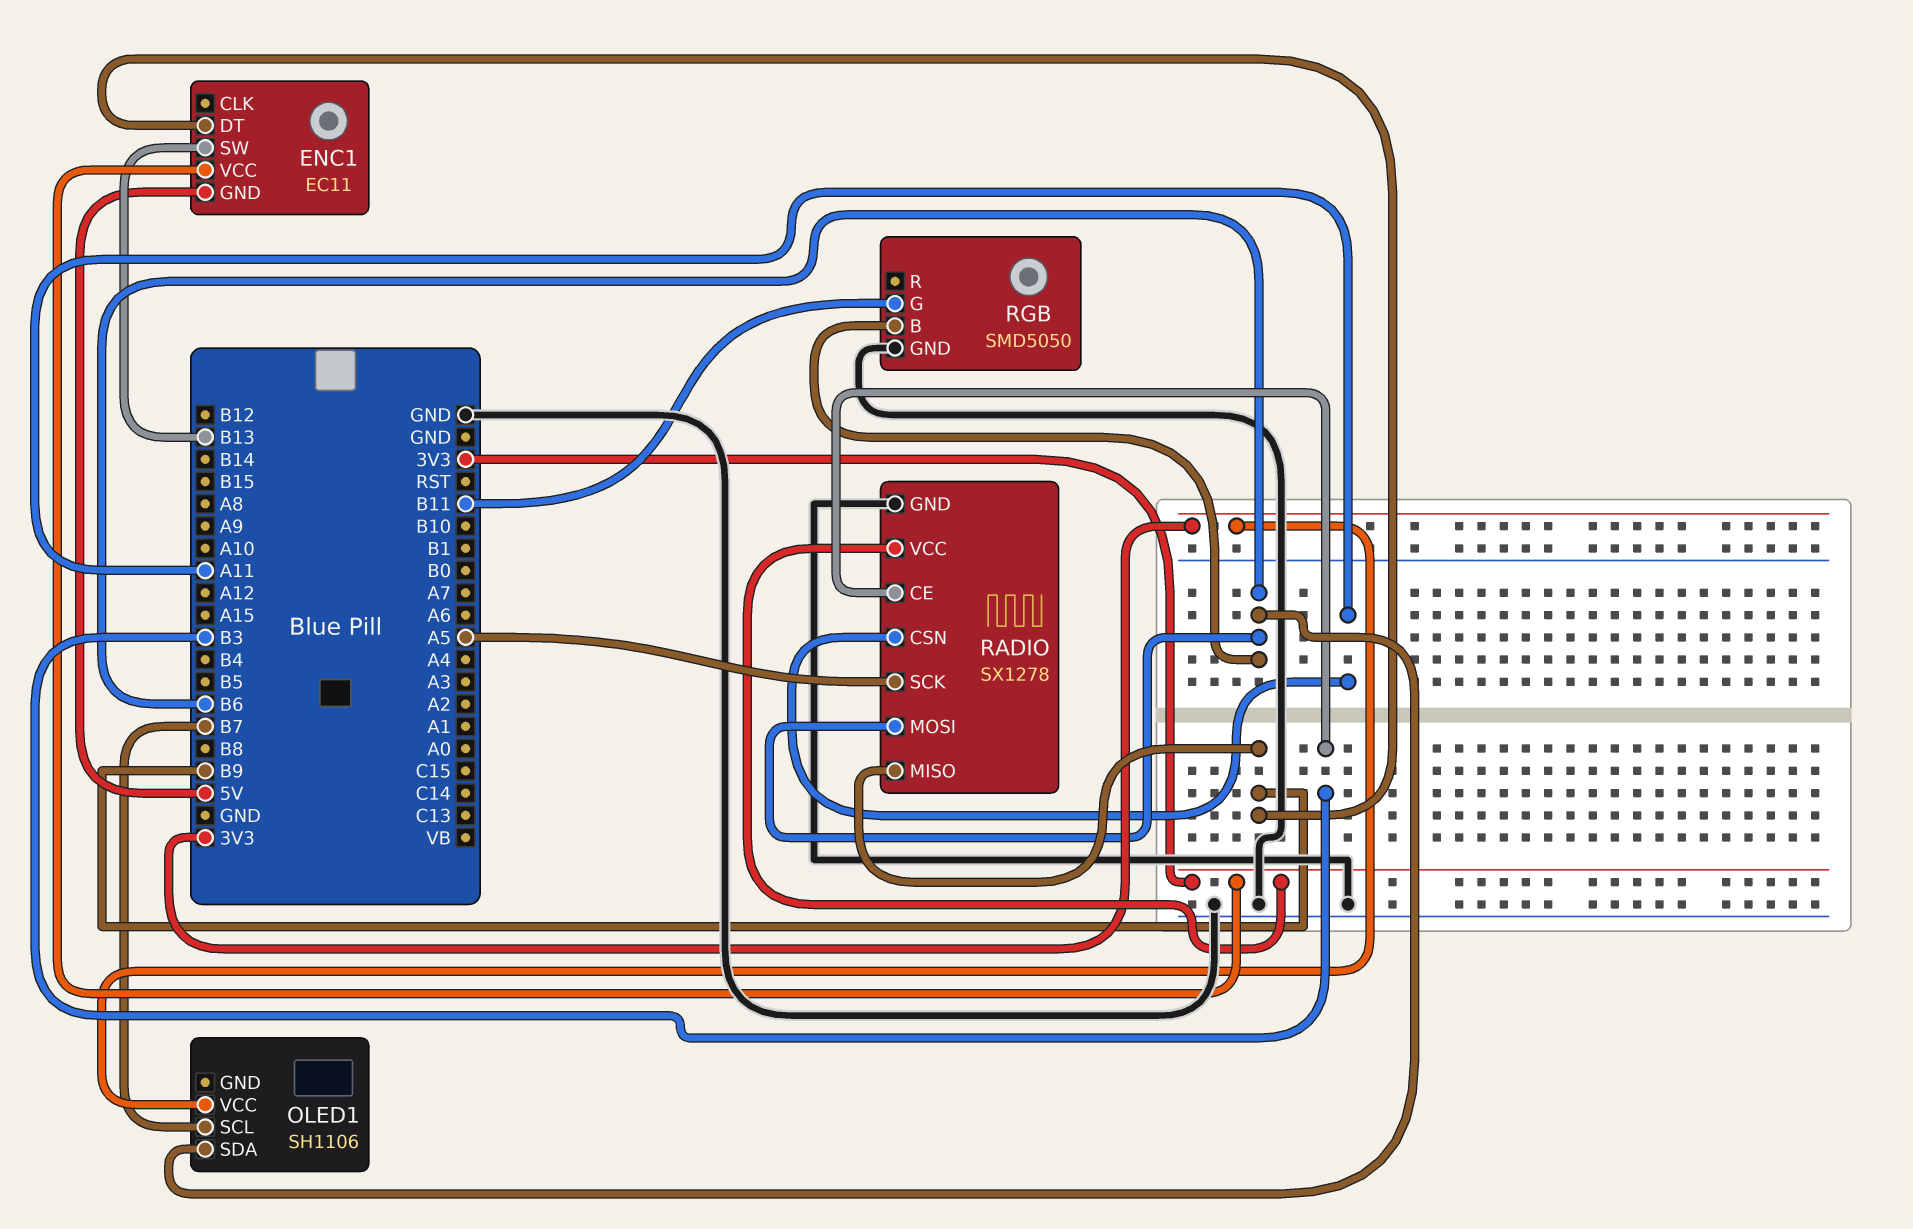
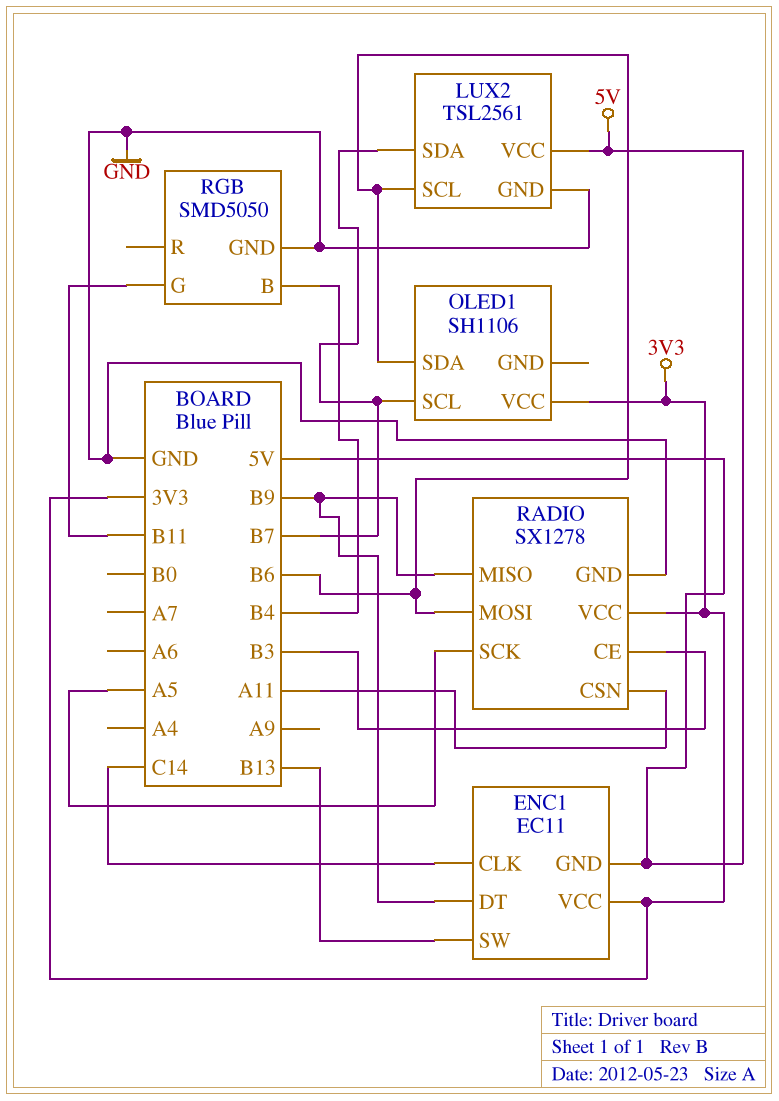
ENC1 pin CLK: none -> C14
LUX2: none -> TSL2561
LUX2 pin GND: none -> GND
LUX2 pin SCL: none -> B6
LUX2 pin SDA: none -> B7
LUX2 pin VCC: none -> 5V
RGB pin B: B6 -> B4

